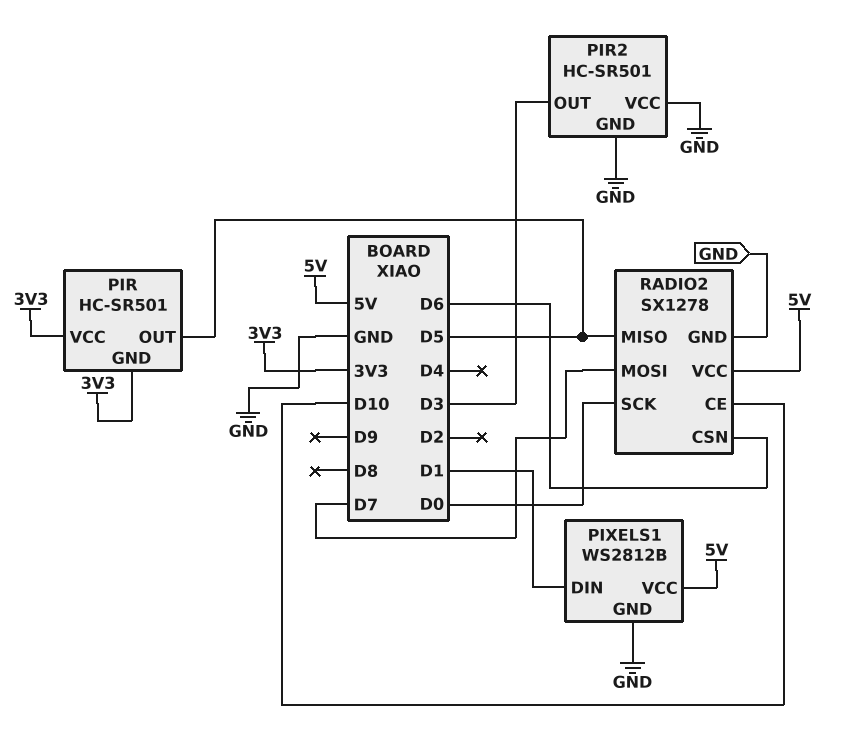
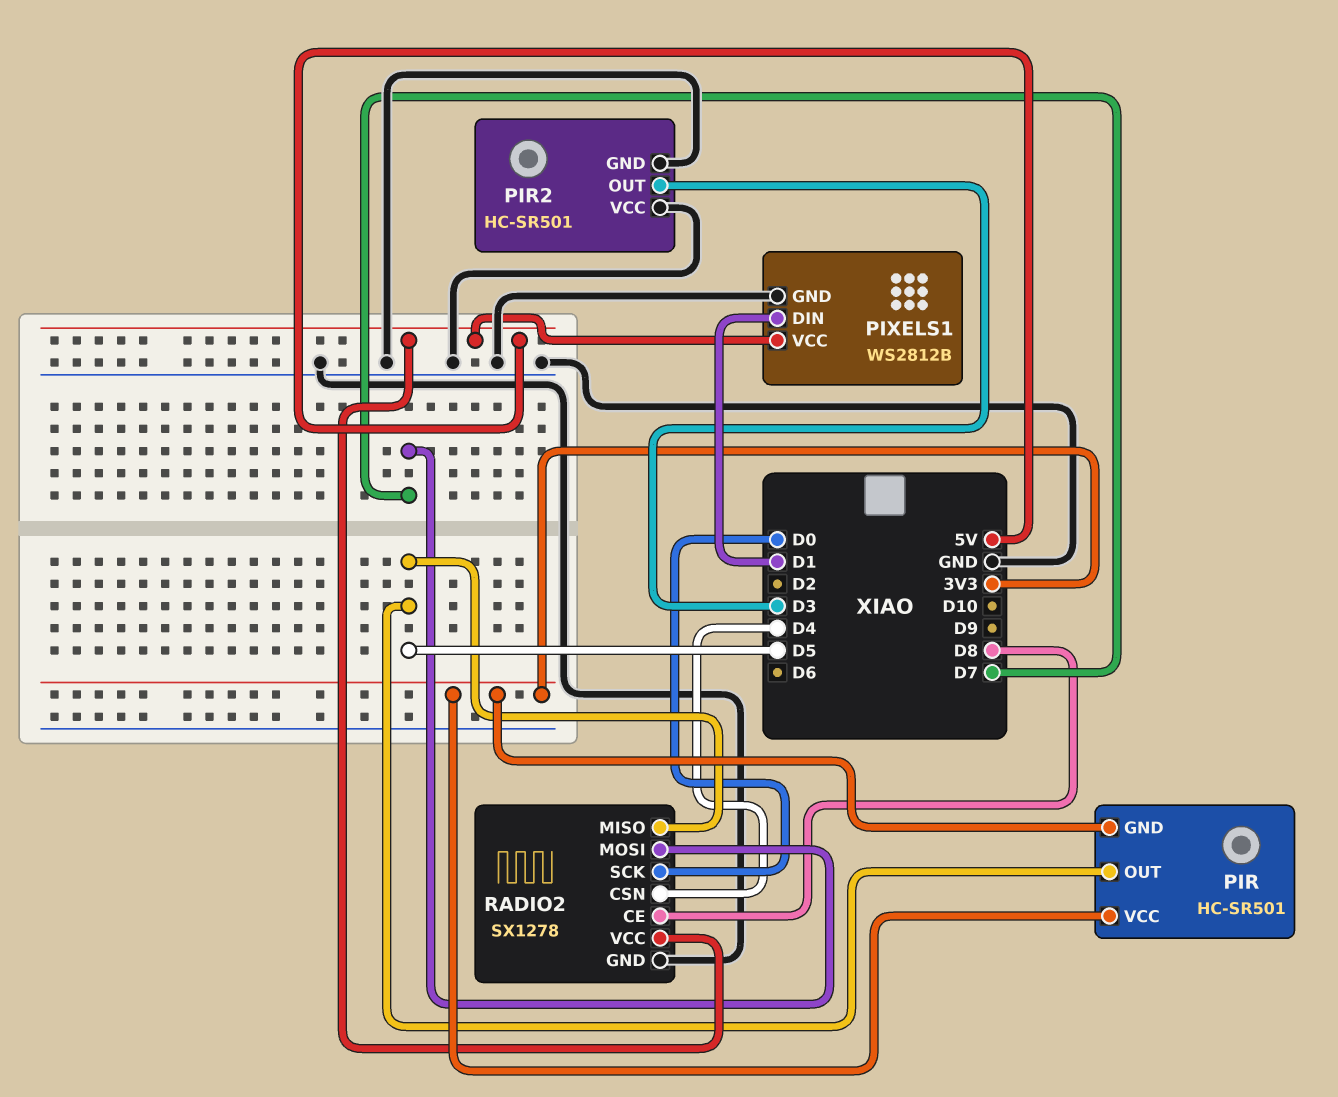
RADIO2 pin CE: D10 -> D8
RADIO2 pin CSN: D6 -> D4

